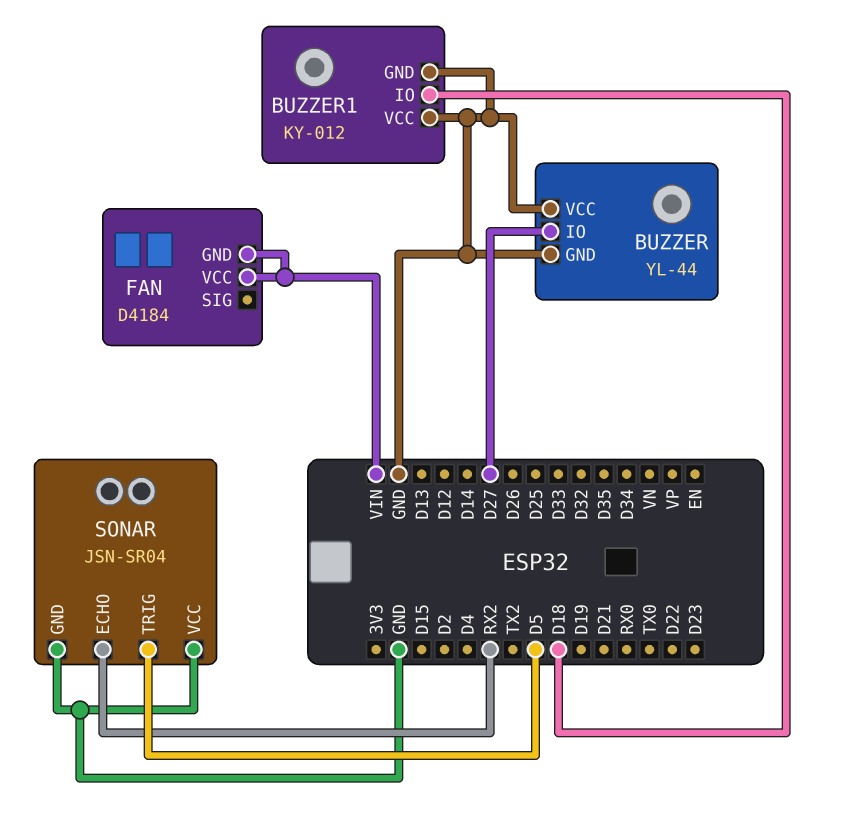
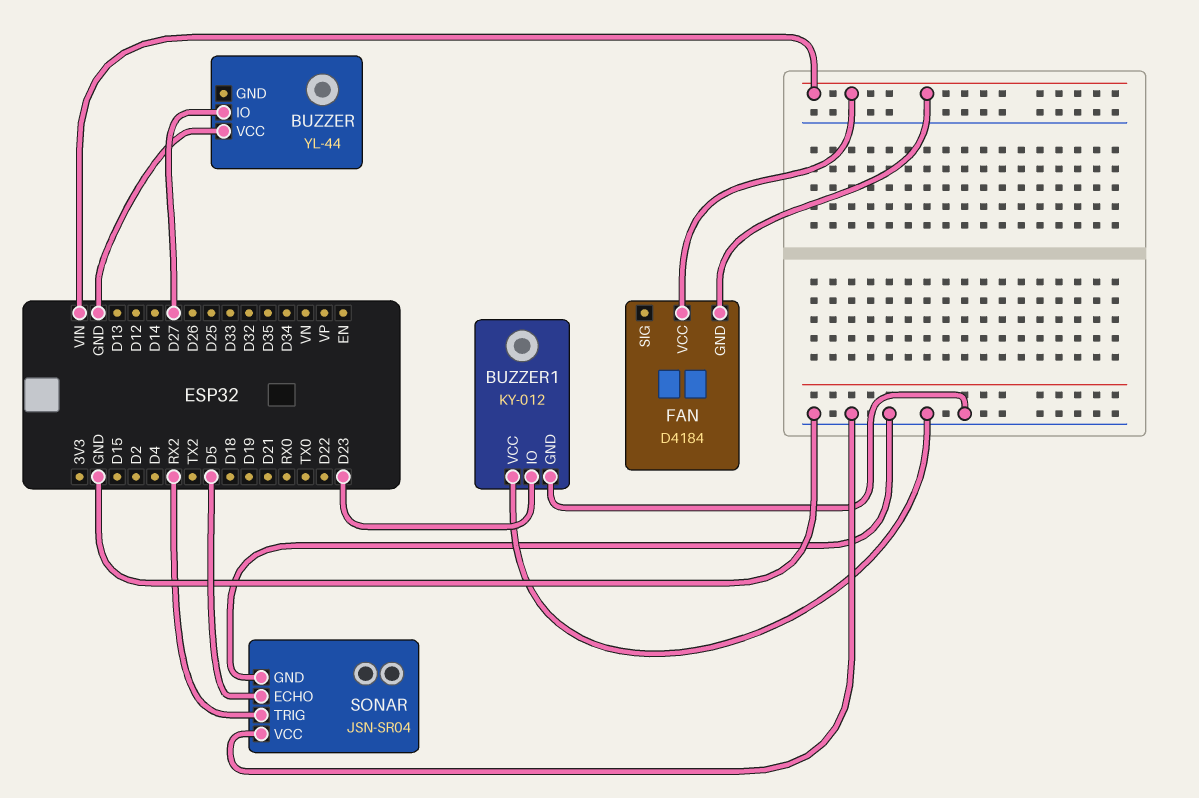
BUZZER pin GND: GND -> none
BUZZER1 pin IO: D18 -> D23
SONAR pin ECHO: RX2 -> D5
SONAR pin TRIG: D5 -> RX2

